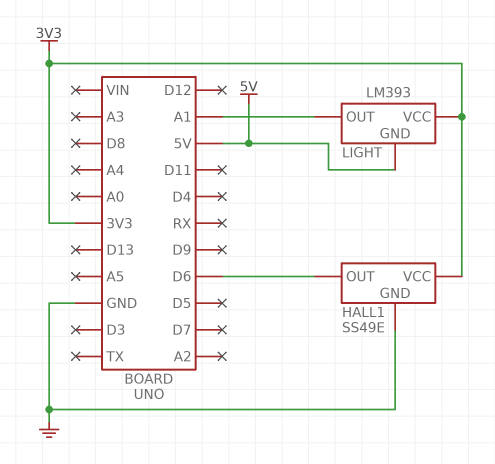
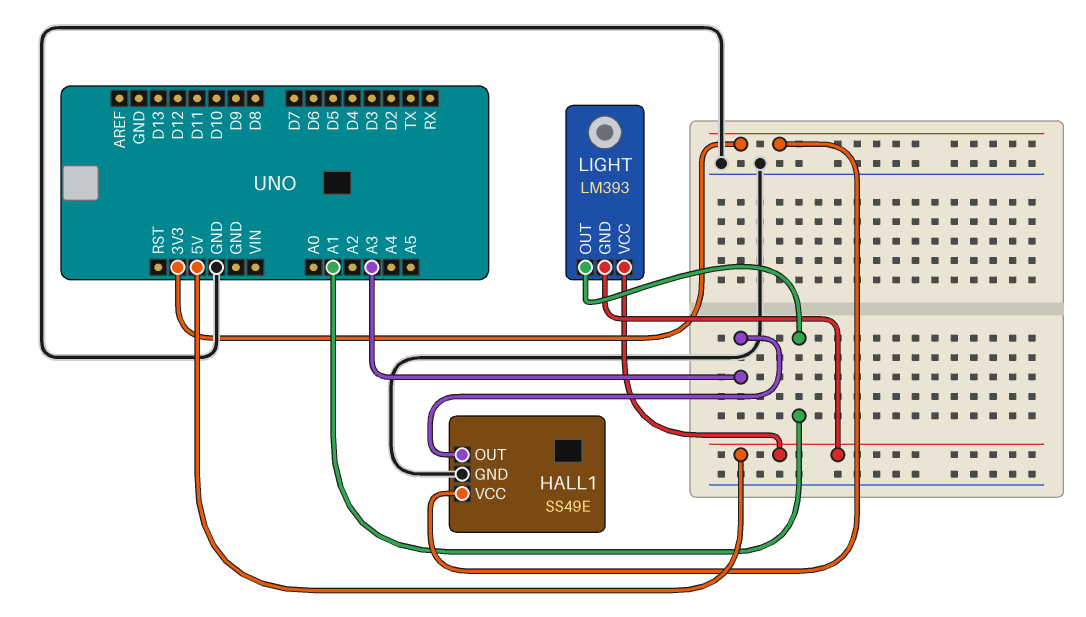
HALL1 pin OUT: D6 -> A3
LIGHT pin VCC: 3V3 -> 5V

